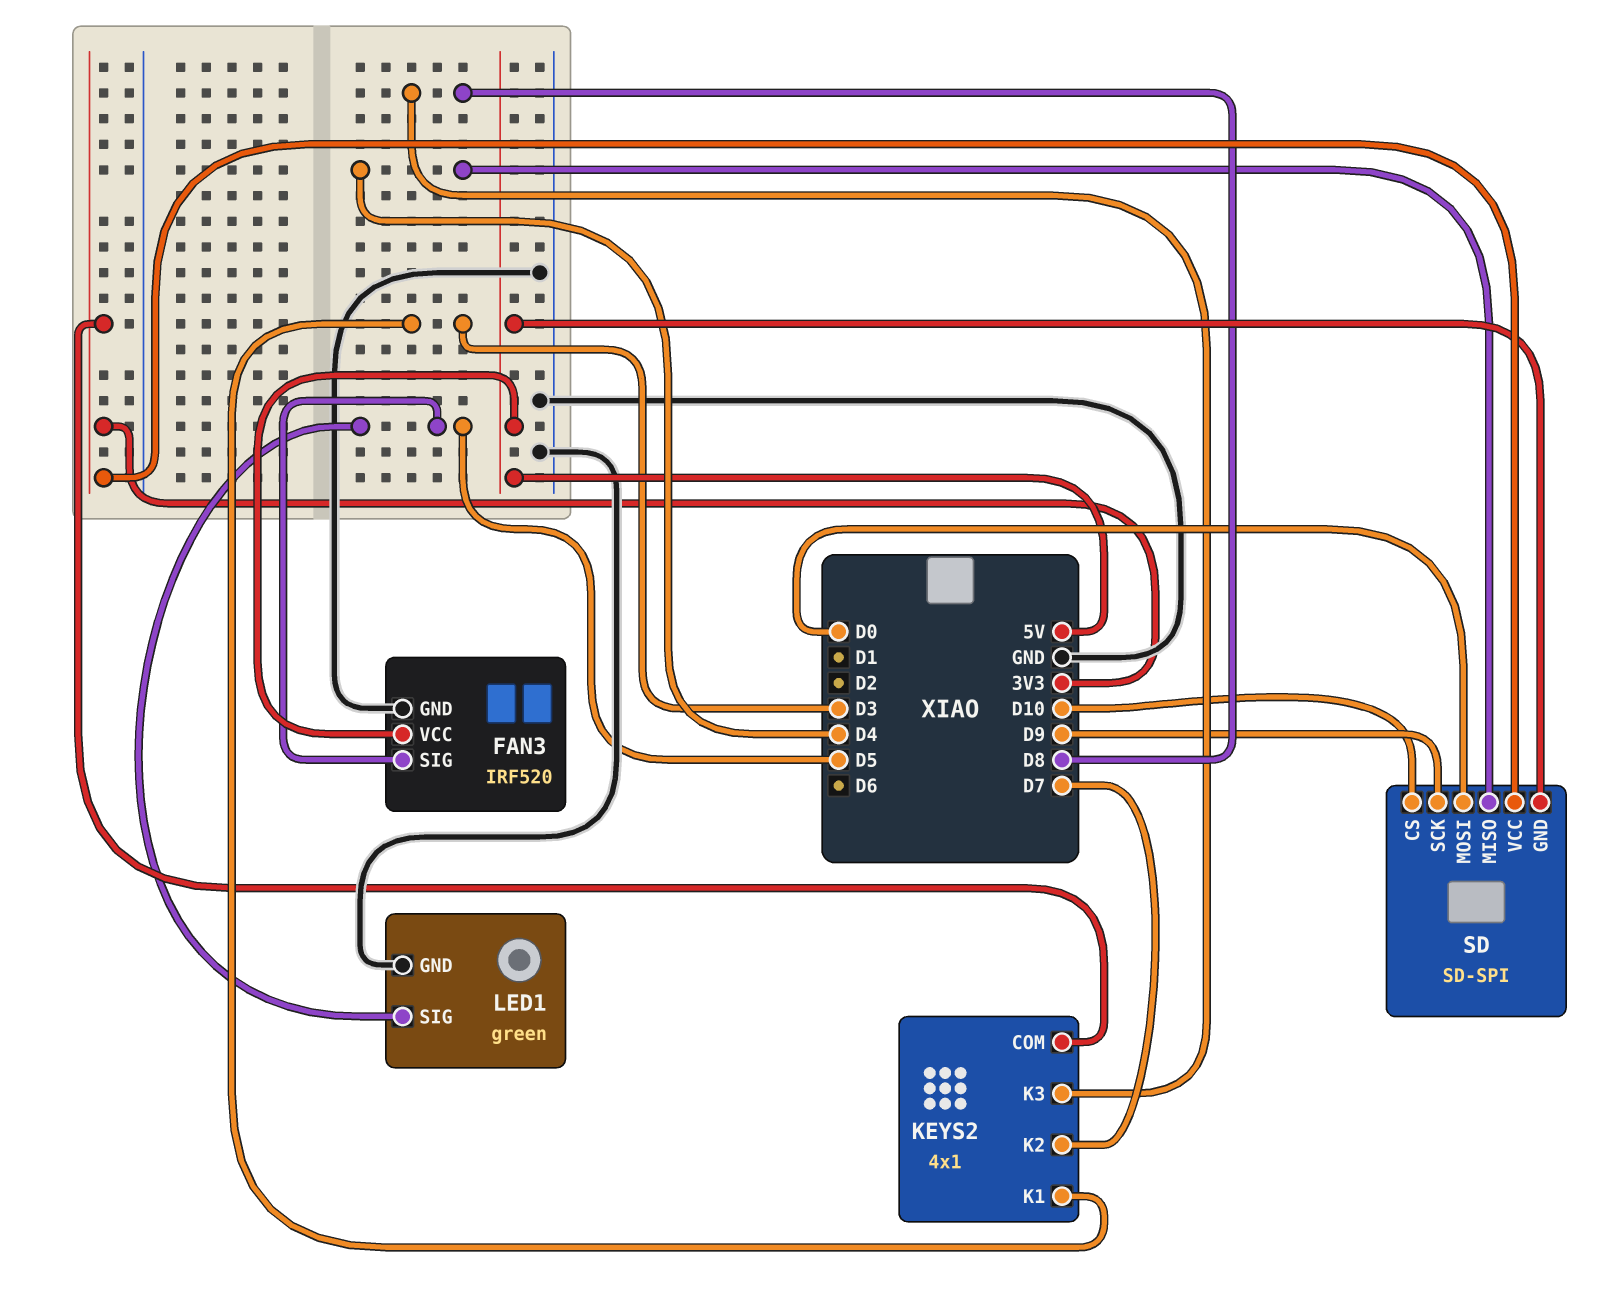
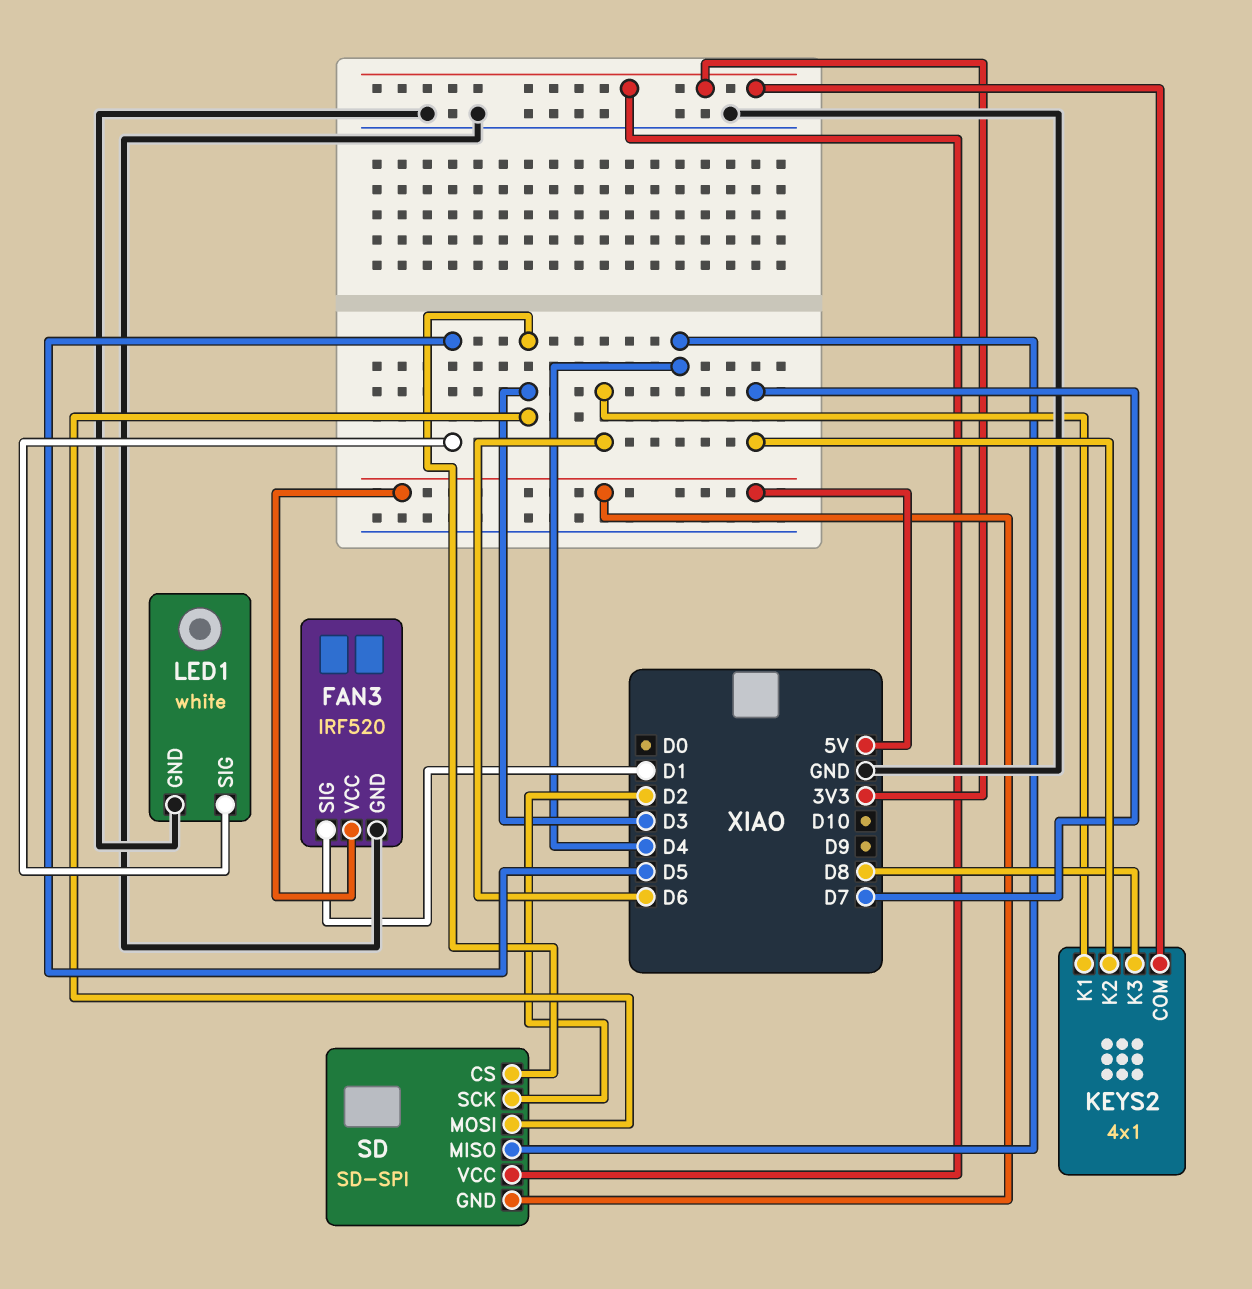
FAN3 pin SIG: D5 -> D1
KEYS2 pin K1: D3 -> D6
LED1: green -> white
SD pin CS: D10 -> D3
SD pin MOSI: D0 -> D3
SD pin SCK: D9 -> D2

